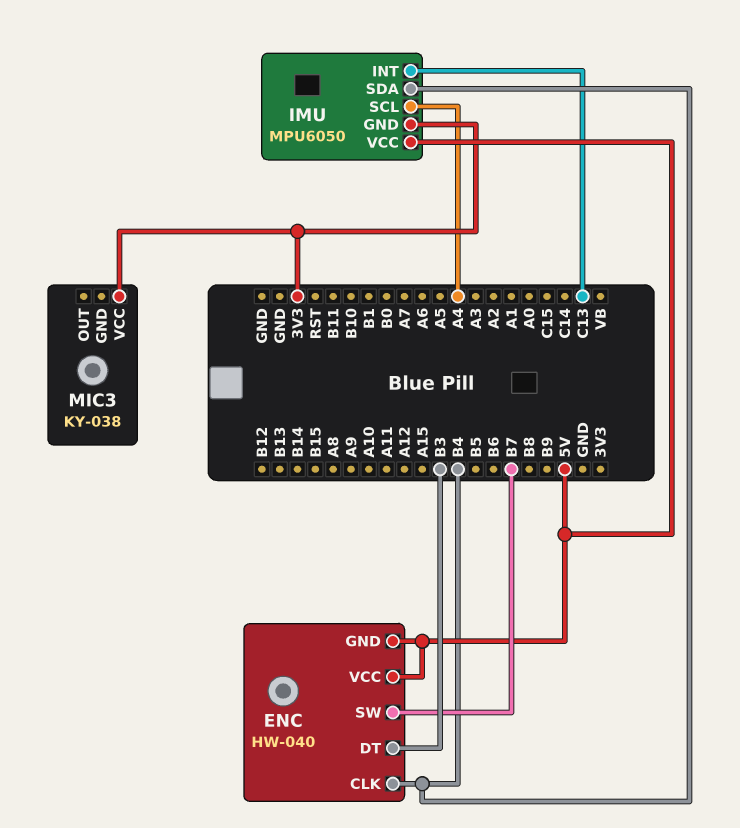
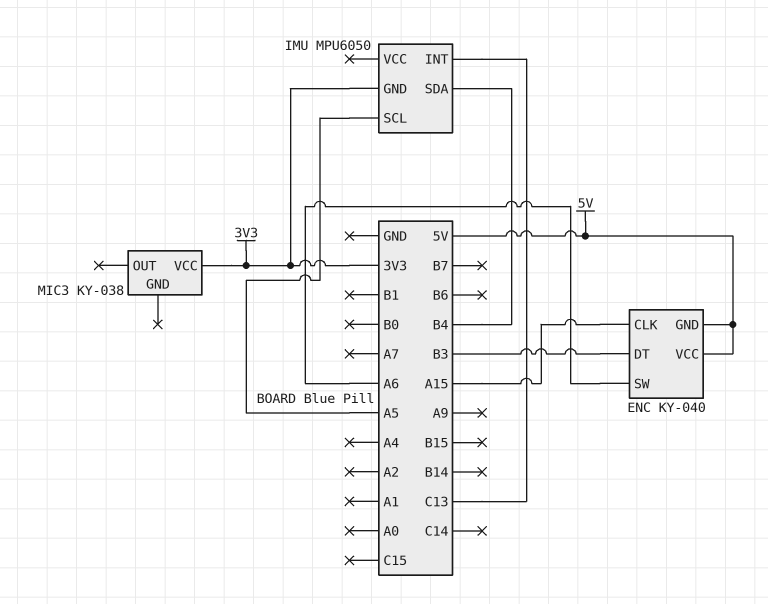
ENC: HW-040 -> KY-040
ENC pin CLK: B4 -> A15
ENC pin SW: B7 -> A6
IMU pin SCL: A4 -> A5
IMU pin VCC: 5V -> none

